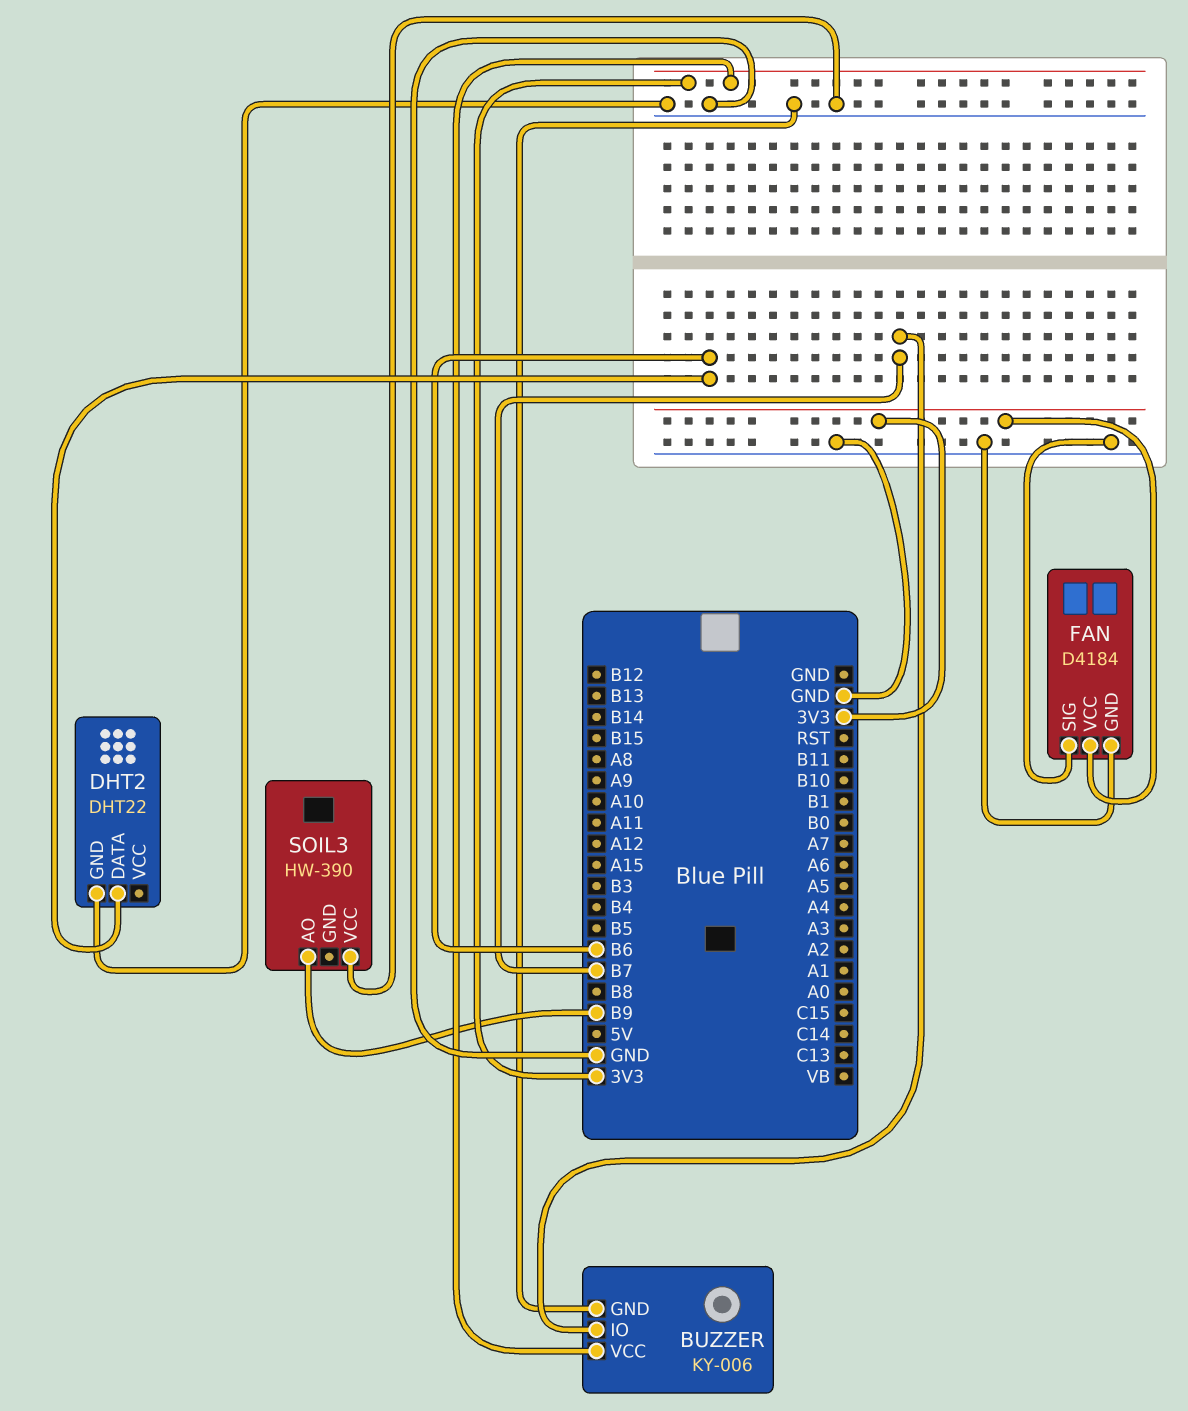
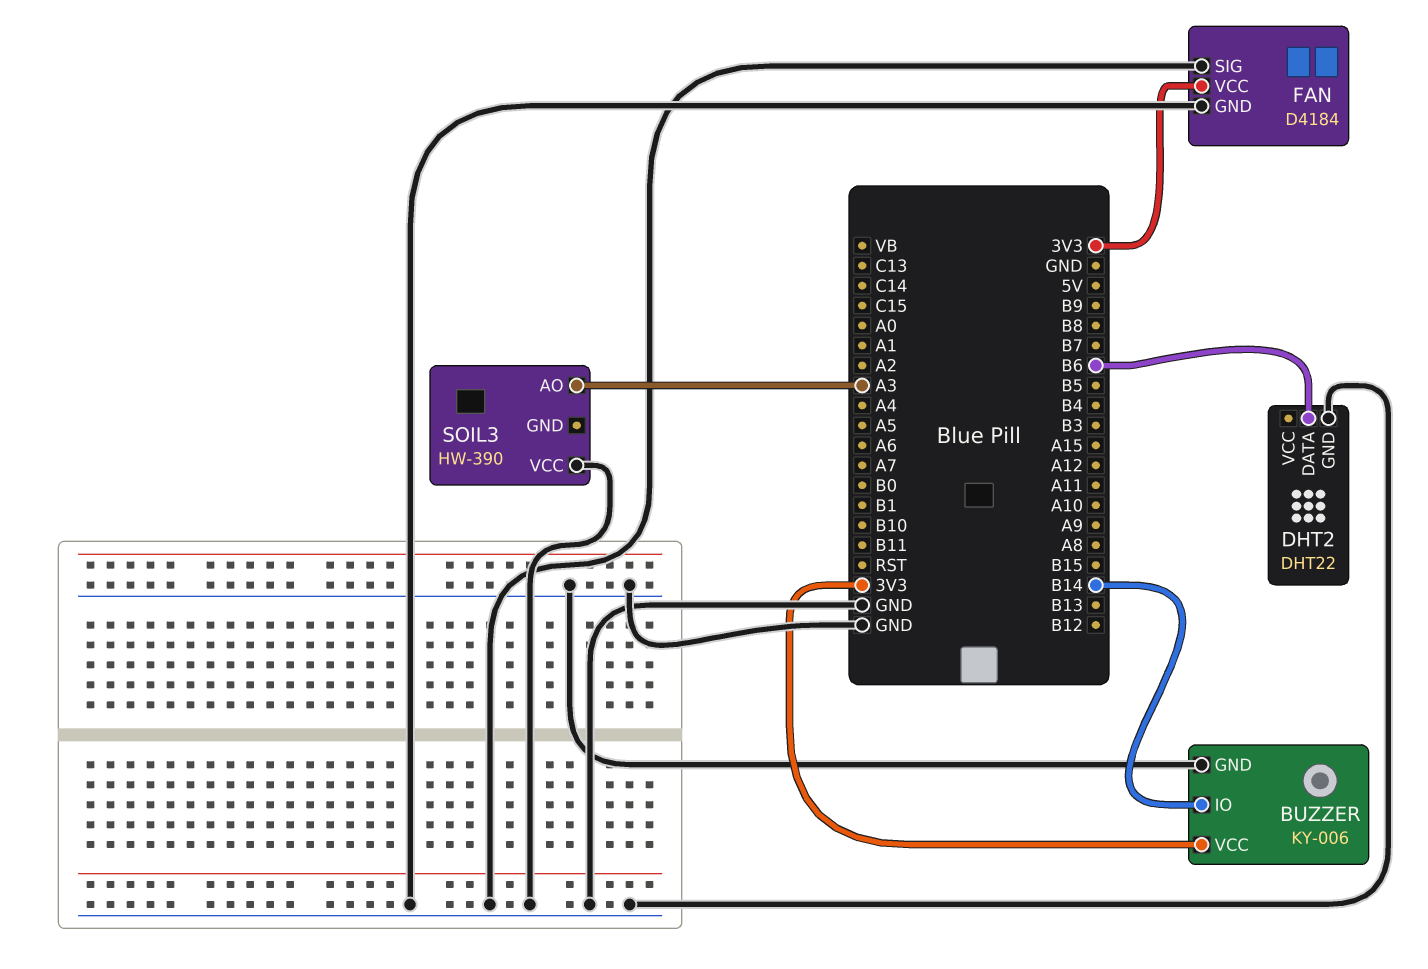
BUZZER pin IO: B7 -> B14
SOIL3 pin AO: B9 -> A3

